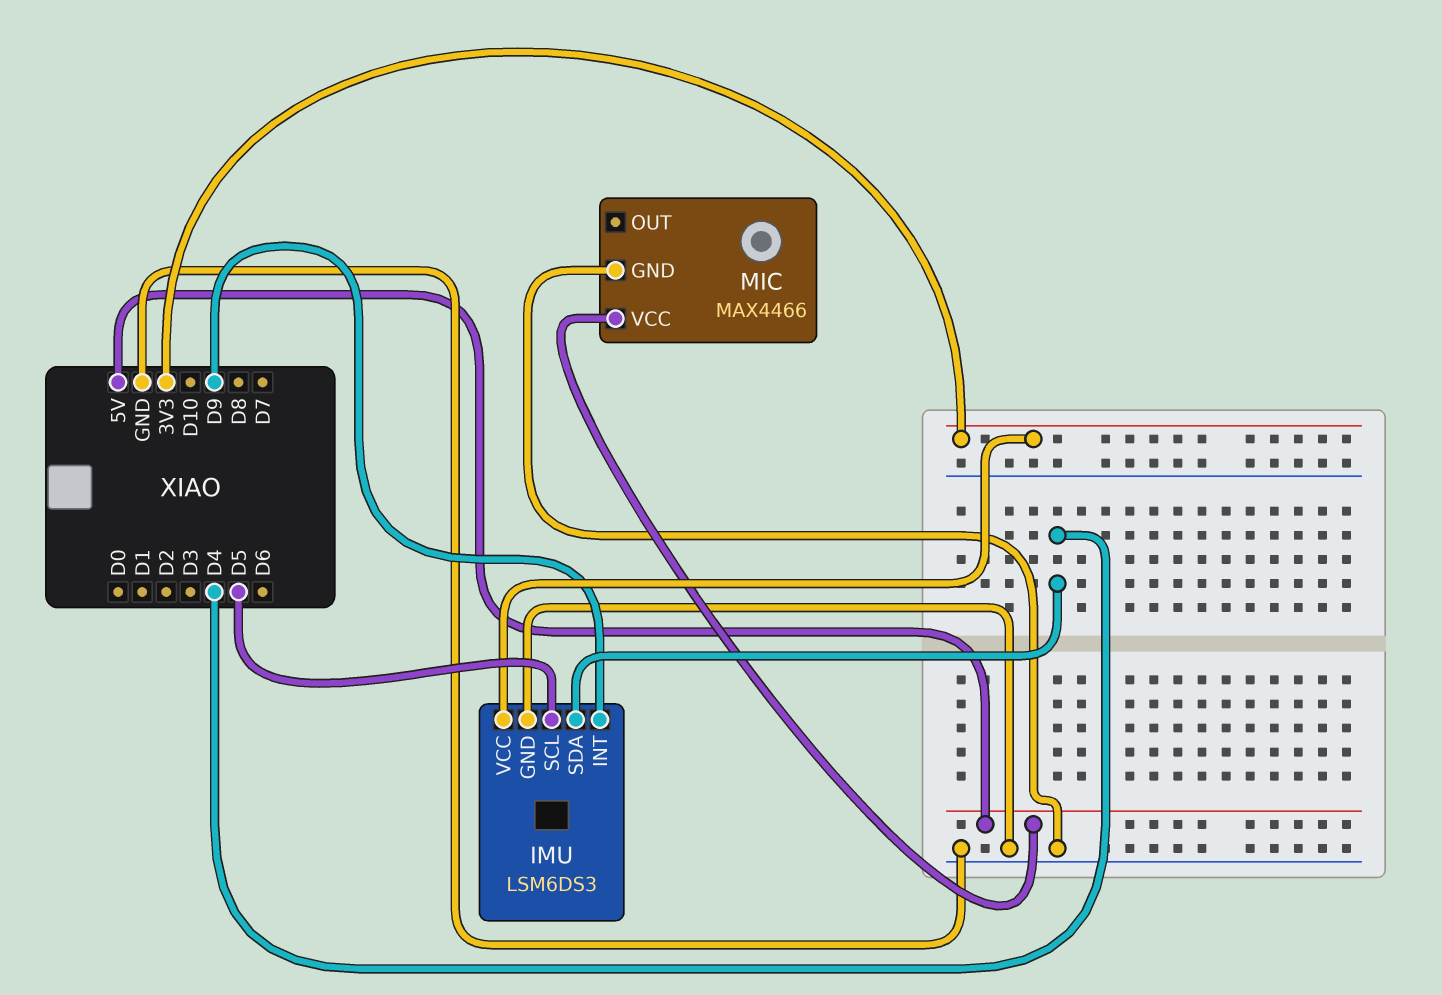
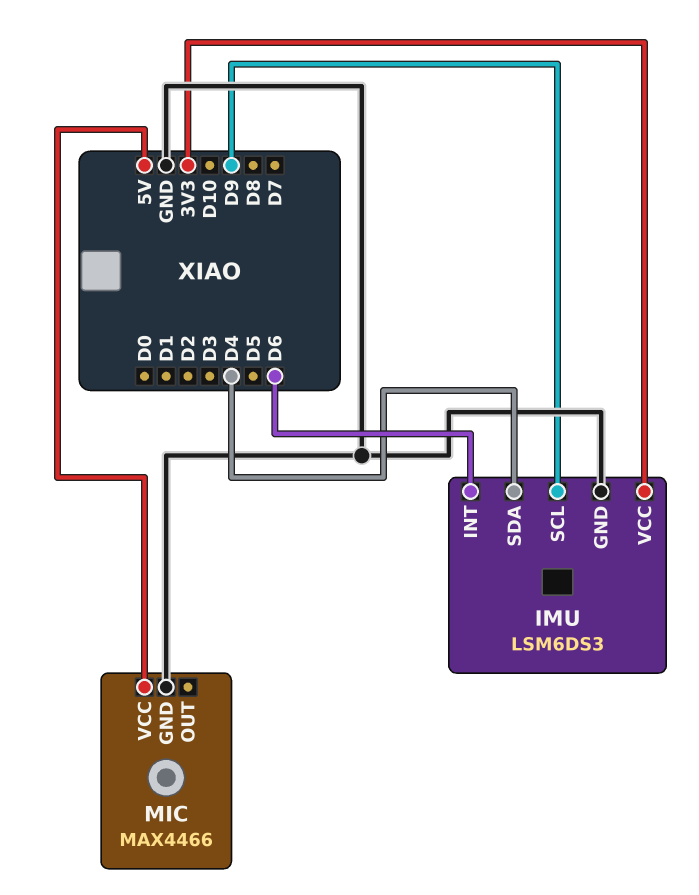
IMU pin INT: D9 -> D6
IMU pin SCL: D5 -> D9

